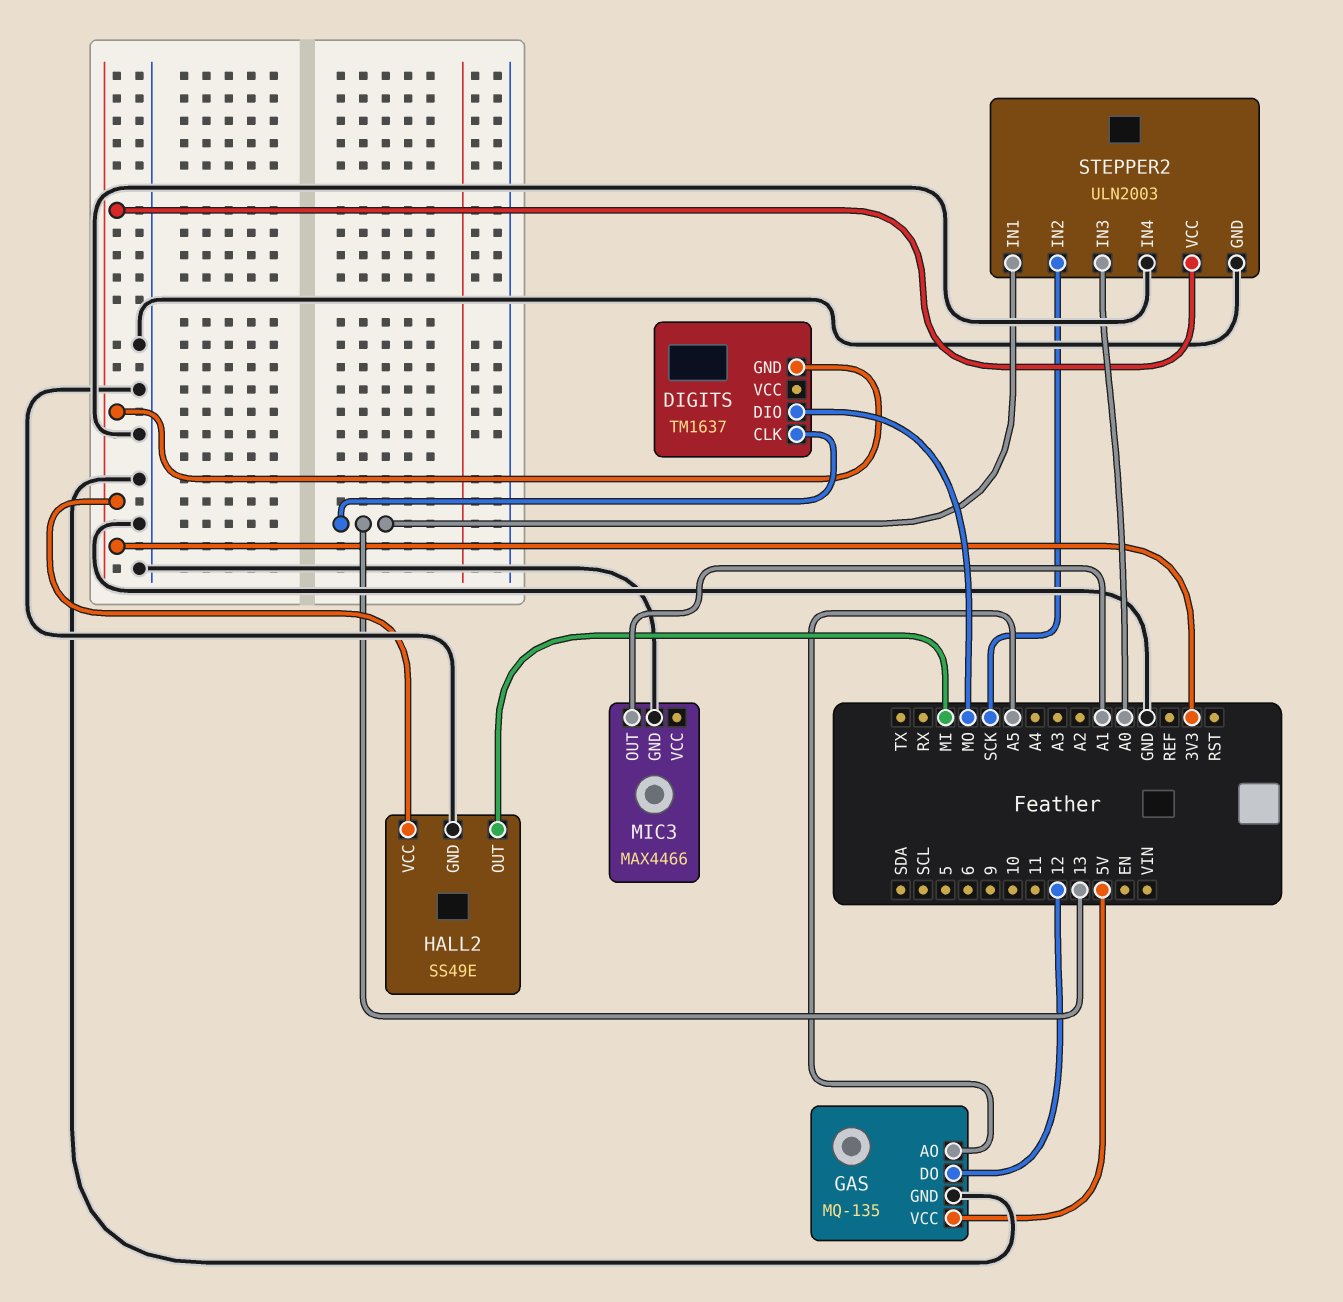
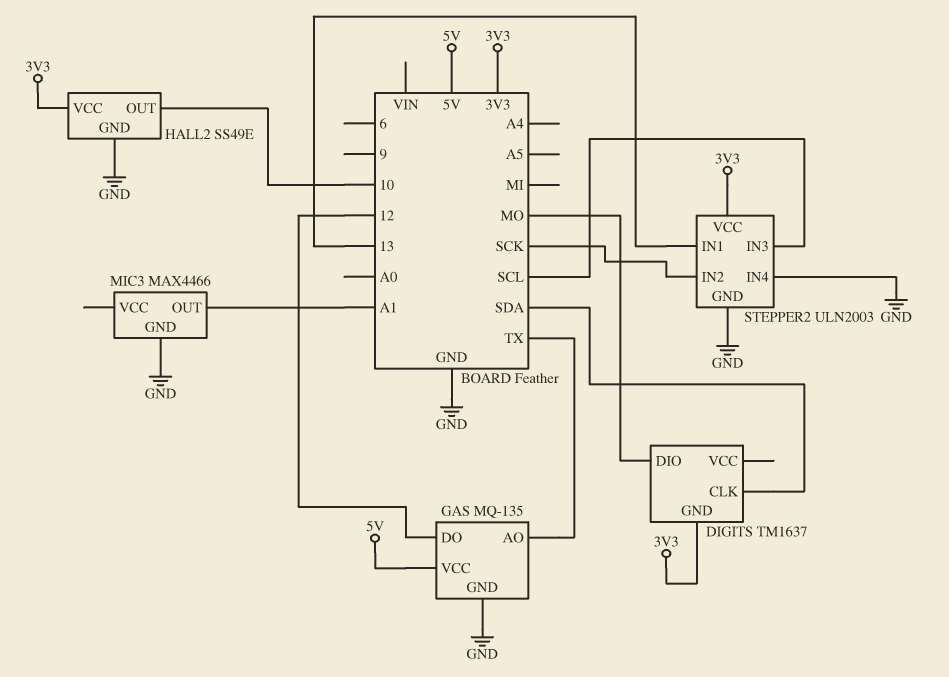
DIGITS pin CLK: 13 -> SDA
GAS pin AO: A5 -> TX
HALL2 pin OUT: MI -> 10
STEPPER2 pin IN3: A0 -> SCL

